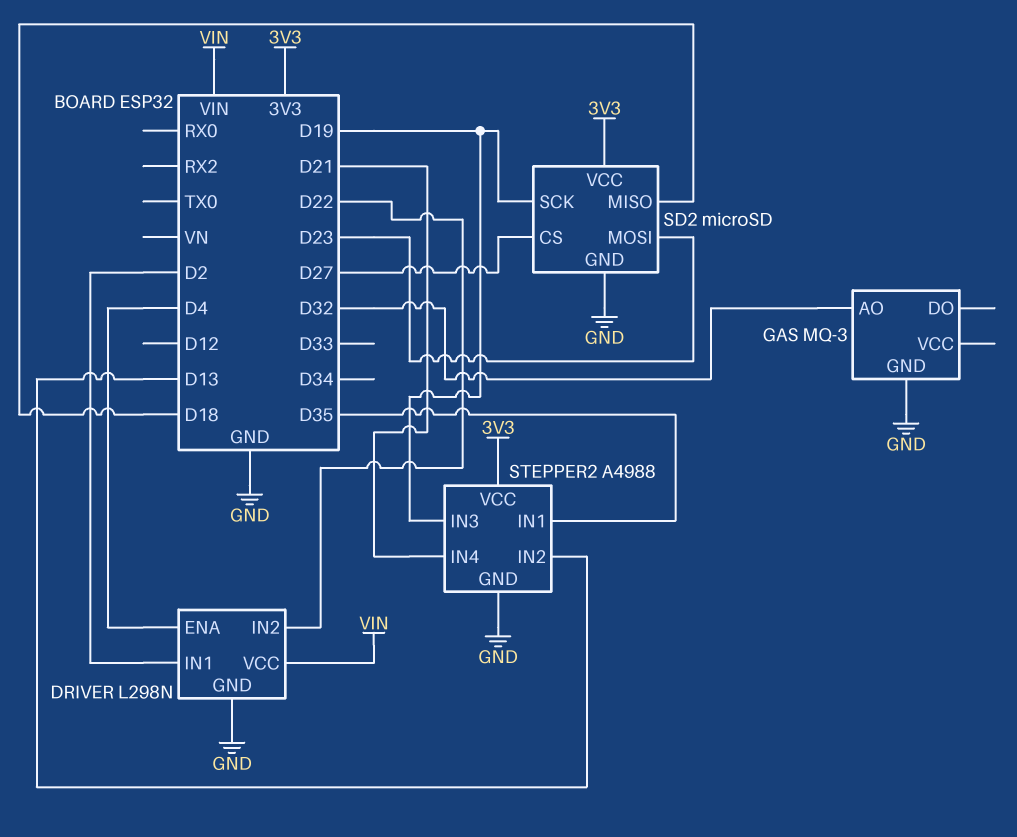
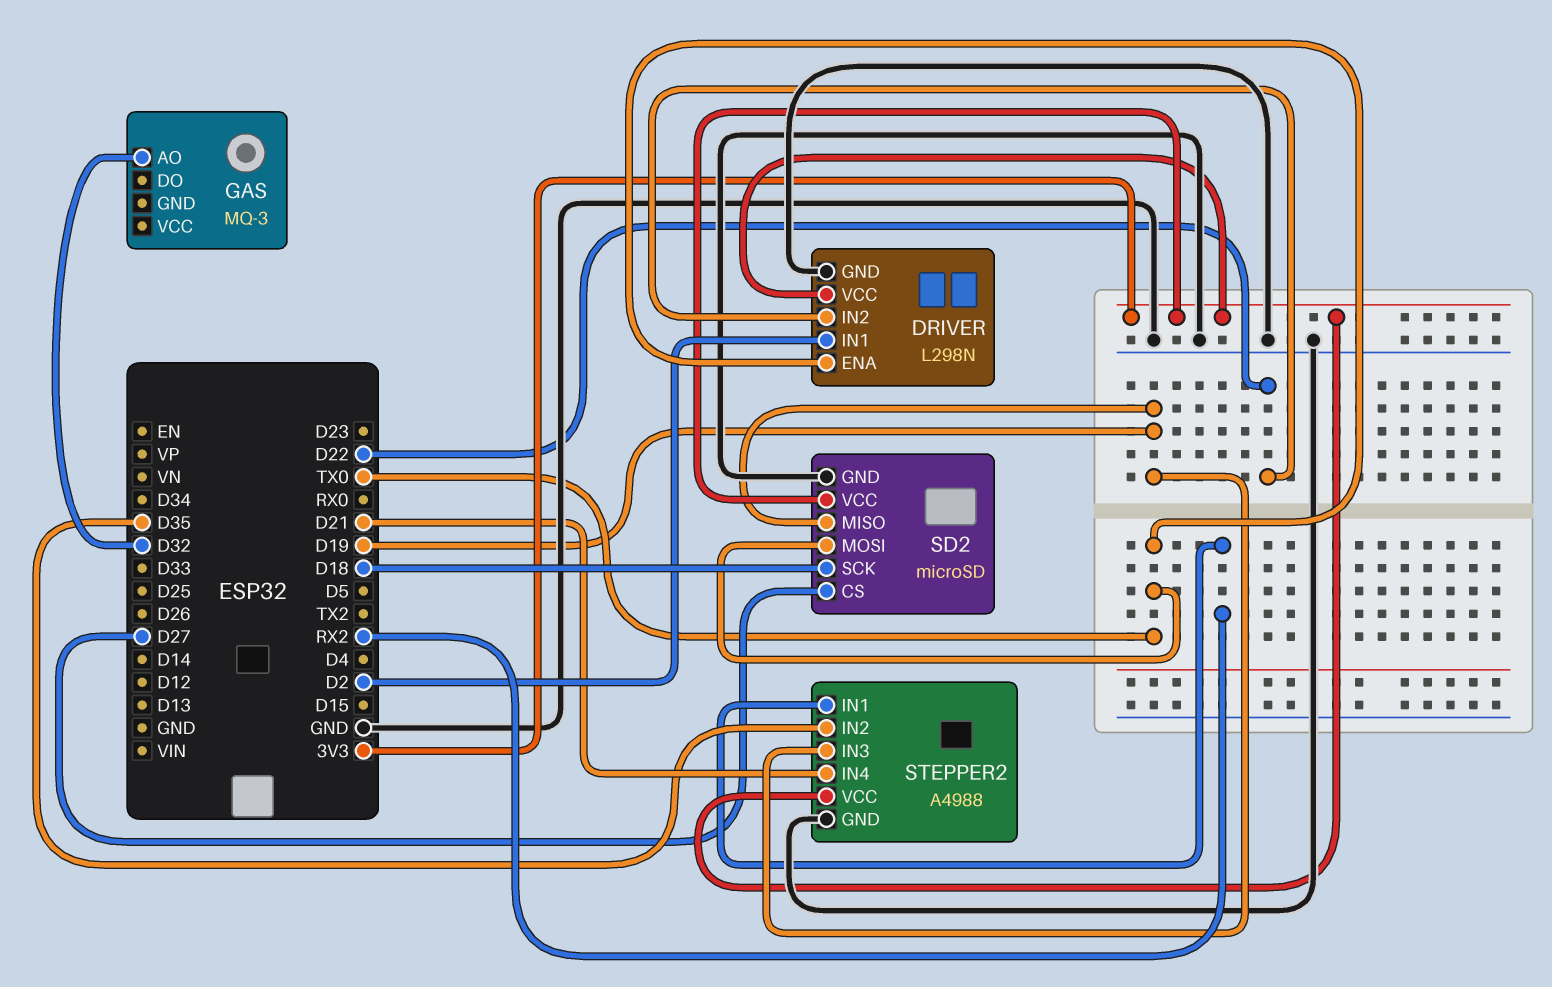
DRIVER pin ENA: D4 -> TX0
DRIVER pin VCC: VIN -> 3V3
GAS pin GND: GND -> none
SD2 pin MISO: D18 -> D19
SD2 pin MOSI: D23 -> TX0
SD2 pin SCK: D19 -> D18
STEPPER2 pin IN1: D35 -> RX2
STEPPER2 pin IN2: D13 -> D35

